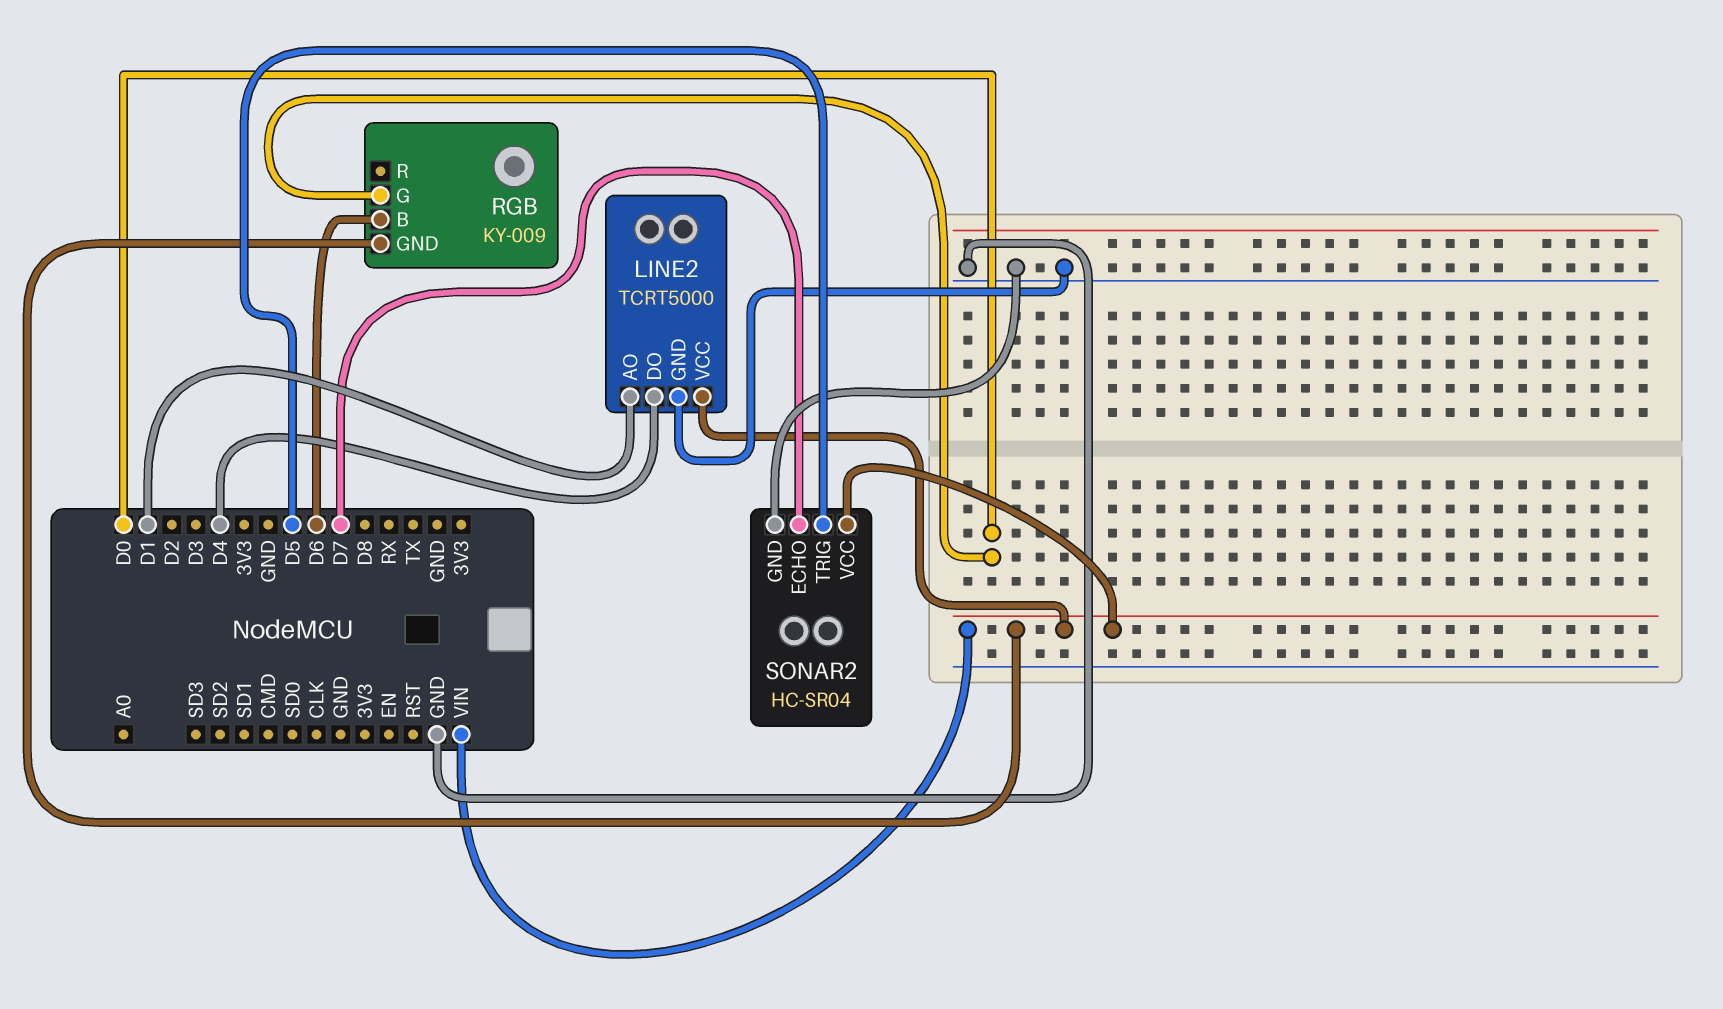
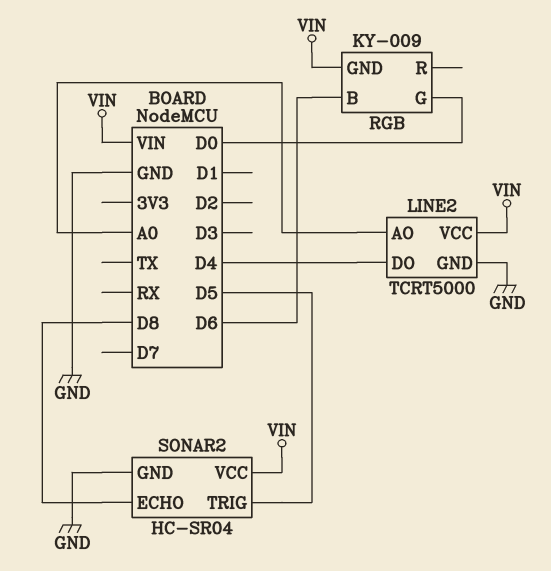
LINE2 pin AO: D1 -> A0
SONAR2 pin ECHO: D7 -> D8

